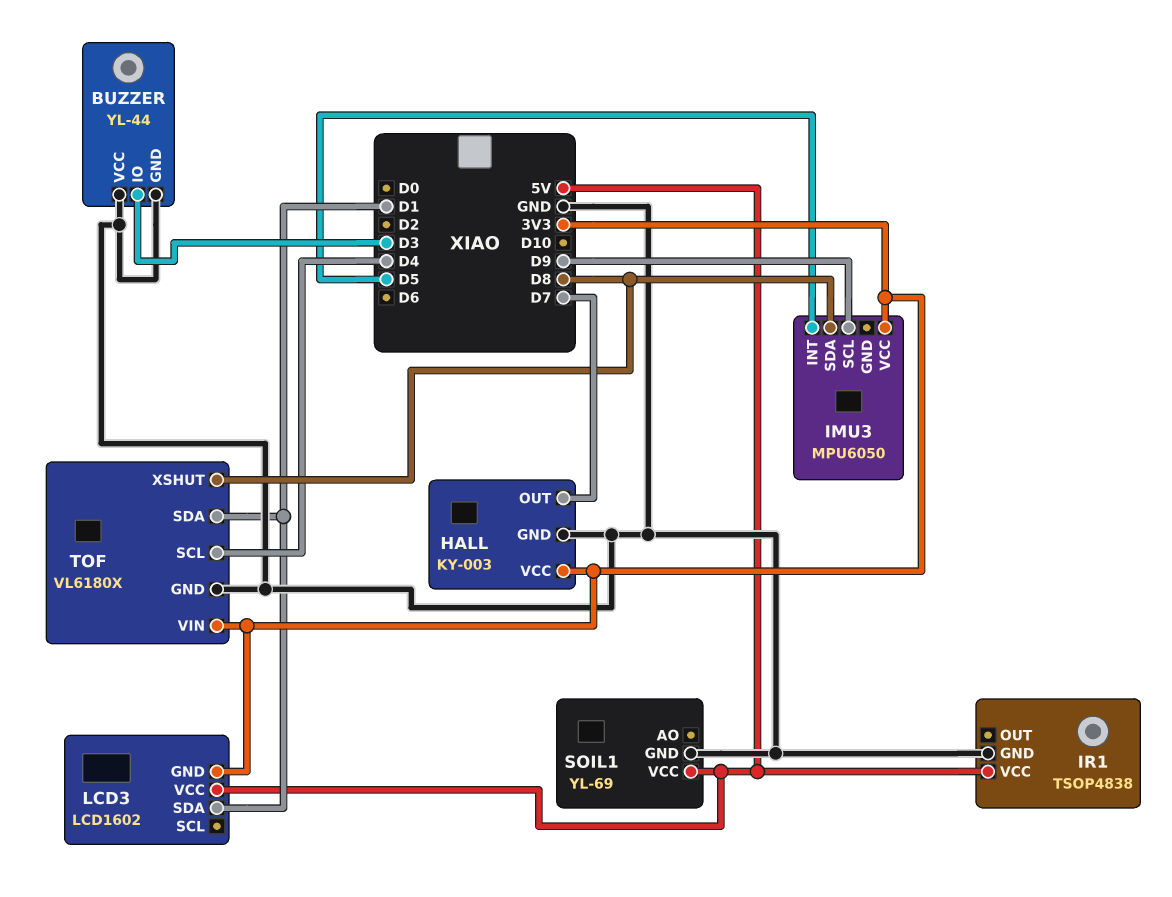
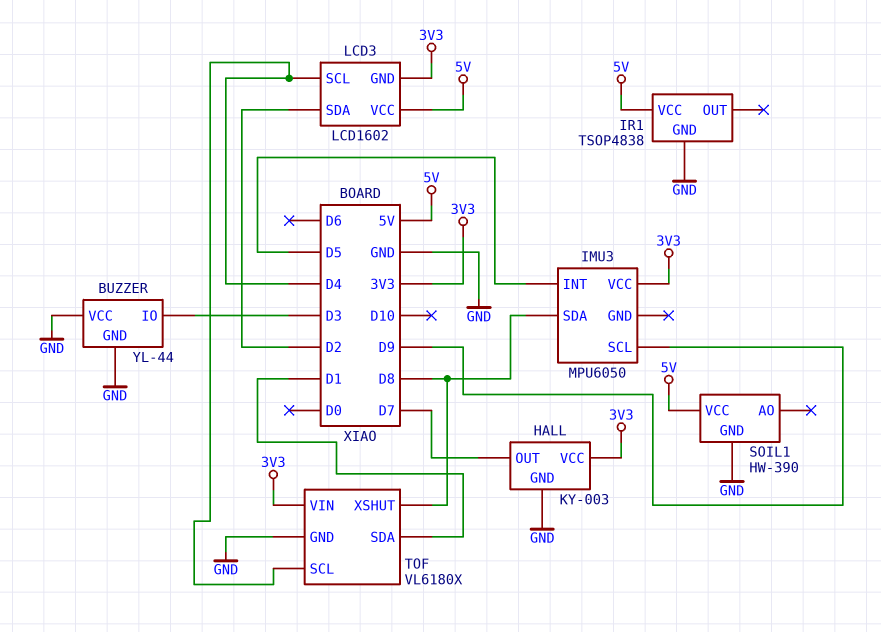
LCD3 pin SCL: none -> D4
LCD3 pin SDA: D1 -> D2
SOIL1: YL-69 -> HW-390

